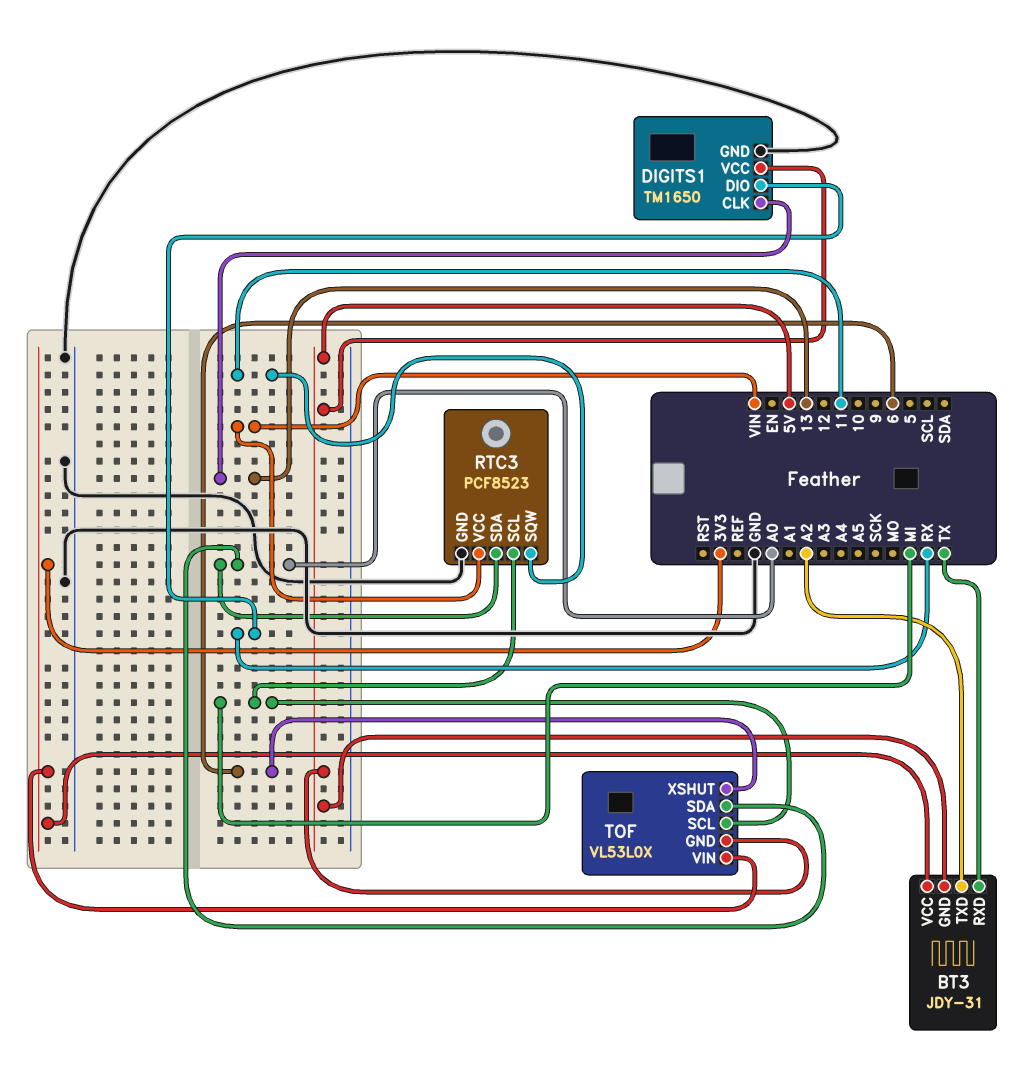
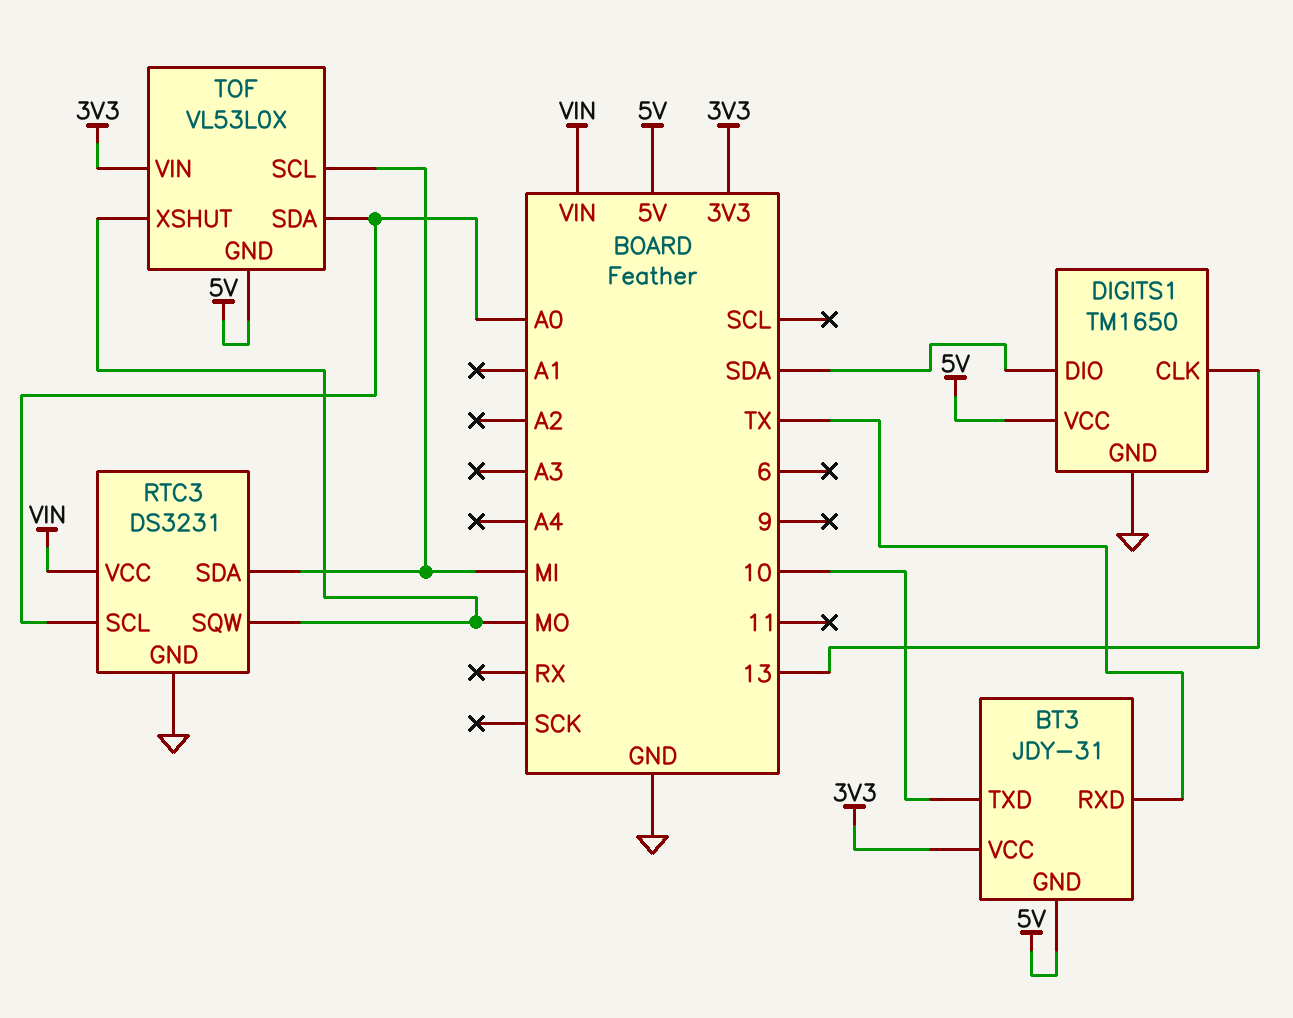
BT3 pin TXD: A2 -> 10
DIGITS1 pin DIO: RX -> SDA
RTC3: PCF8523 -> DS3231
RTC3 pin SCL: MI -> A0
RTC3 pin SDA: A0 -> MI
RTC3 pin SQW: 11 -> MO
TOF pin XSHUT: 6 -> MO

